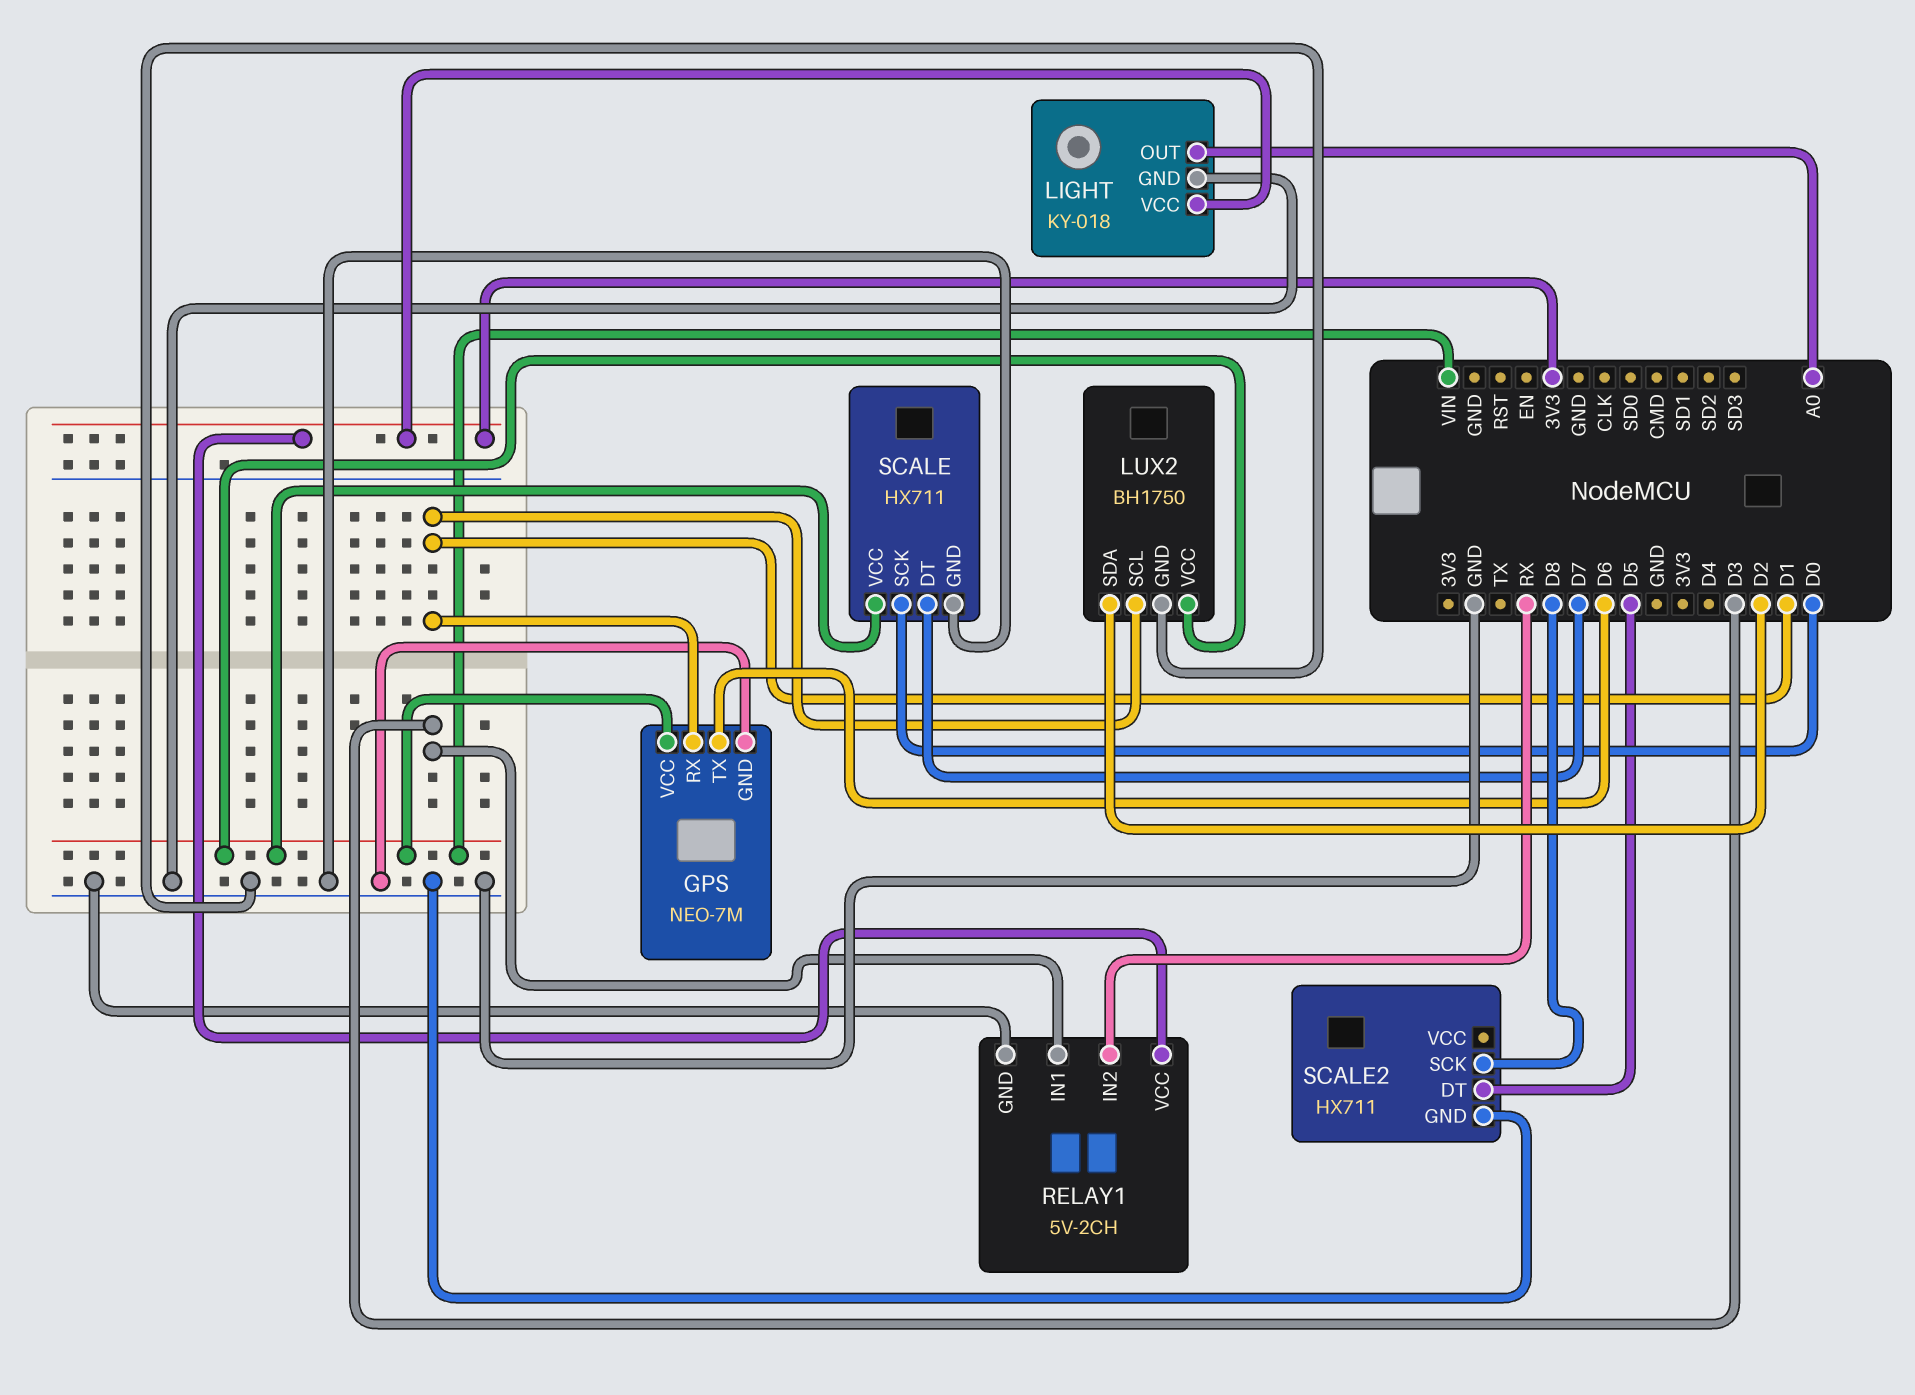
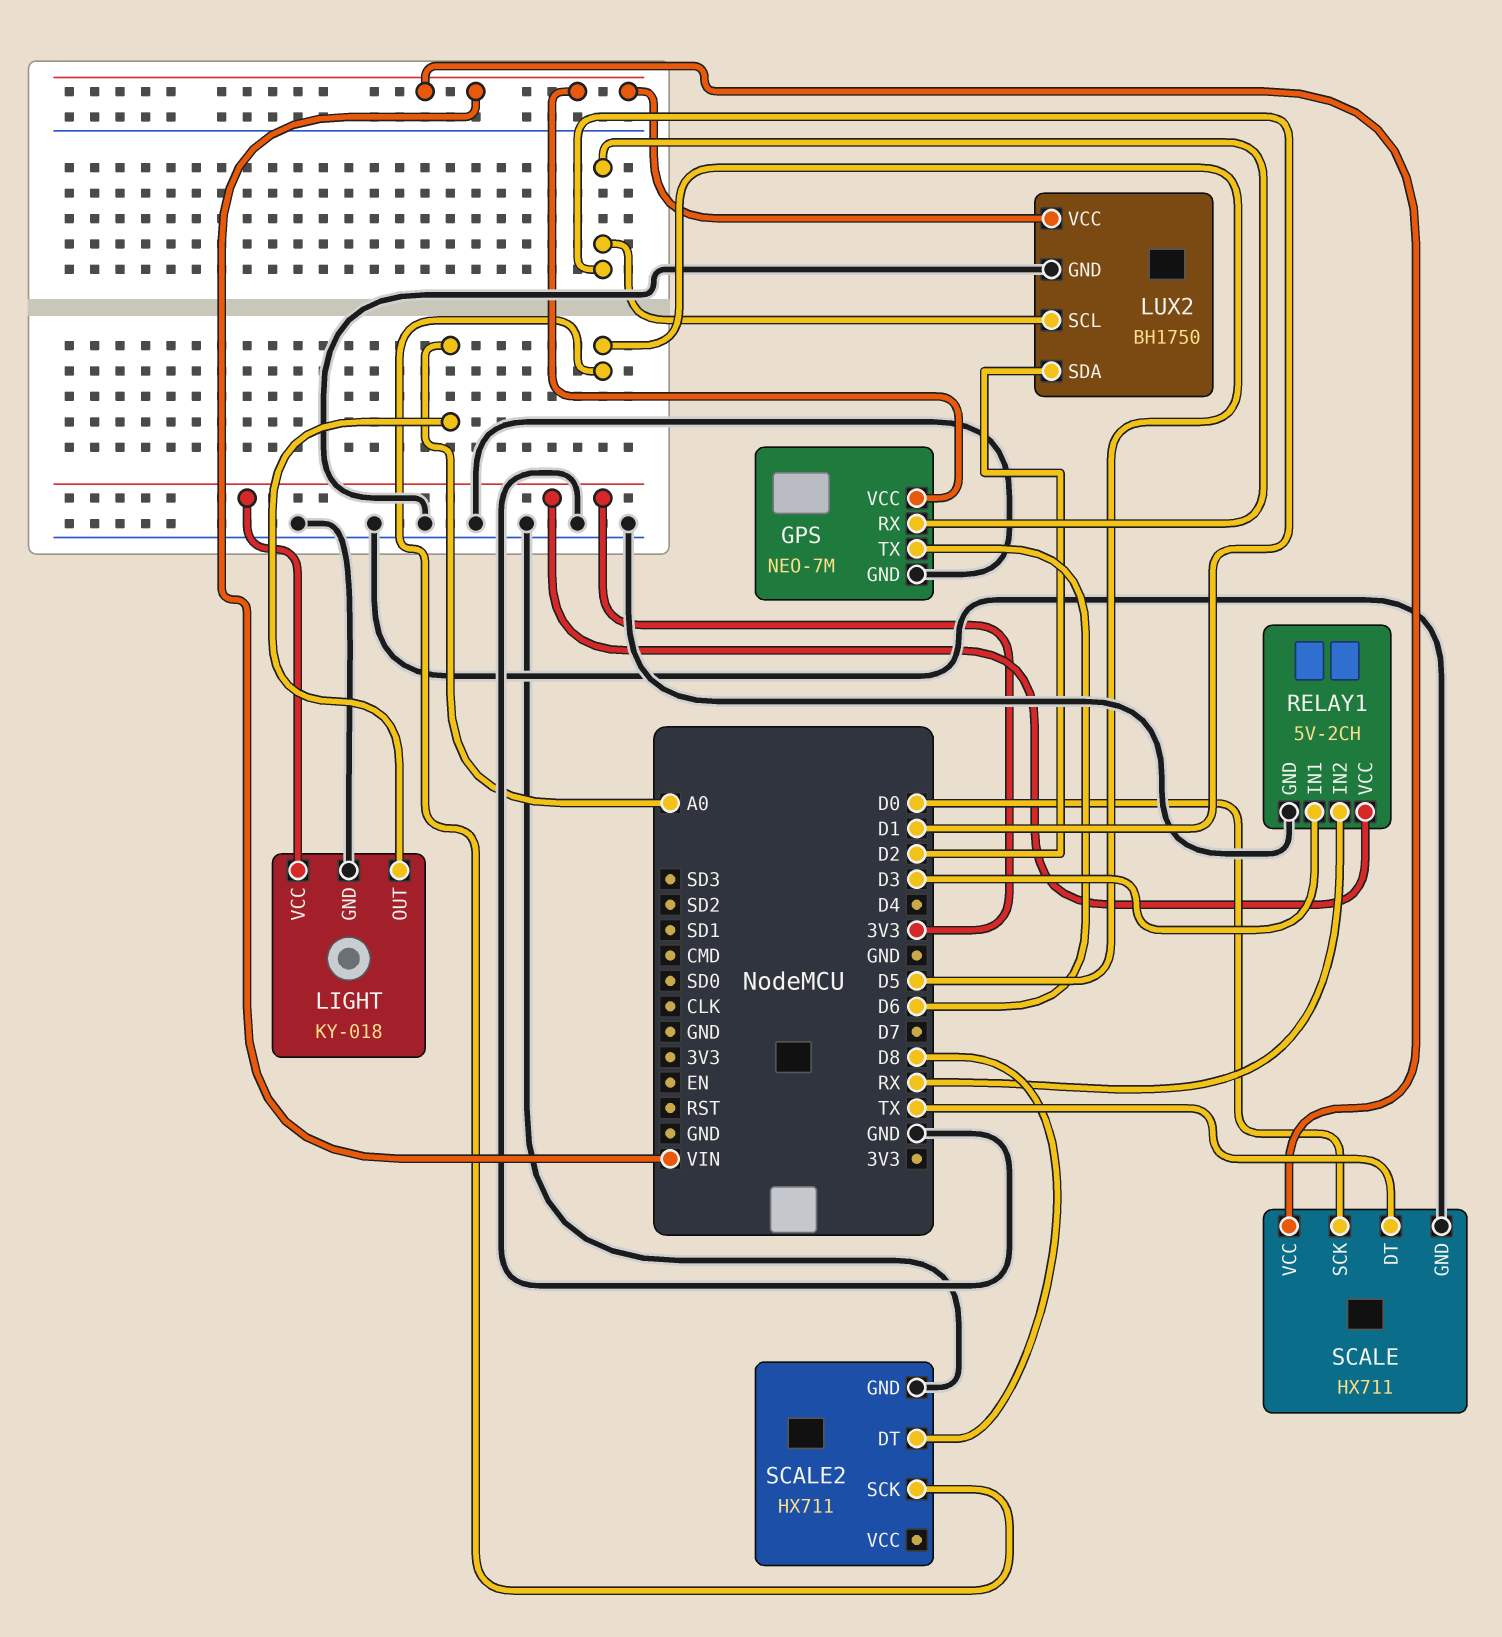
SCALE pin DT: D7 -> TX
SCALE2 pin DT: D5 -> D8
SCALE2 pin SCK: D8 -> D5

